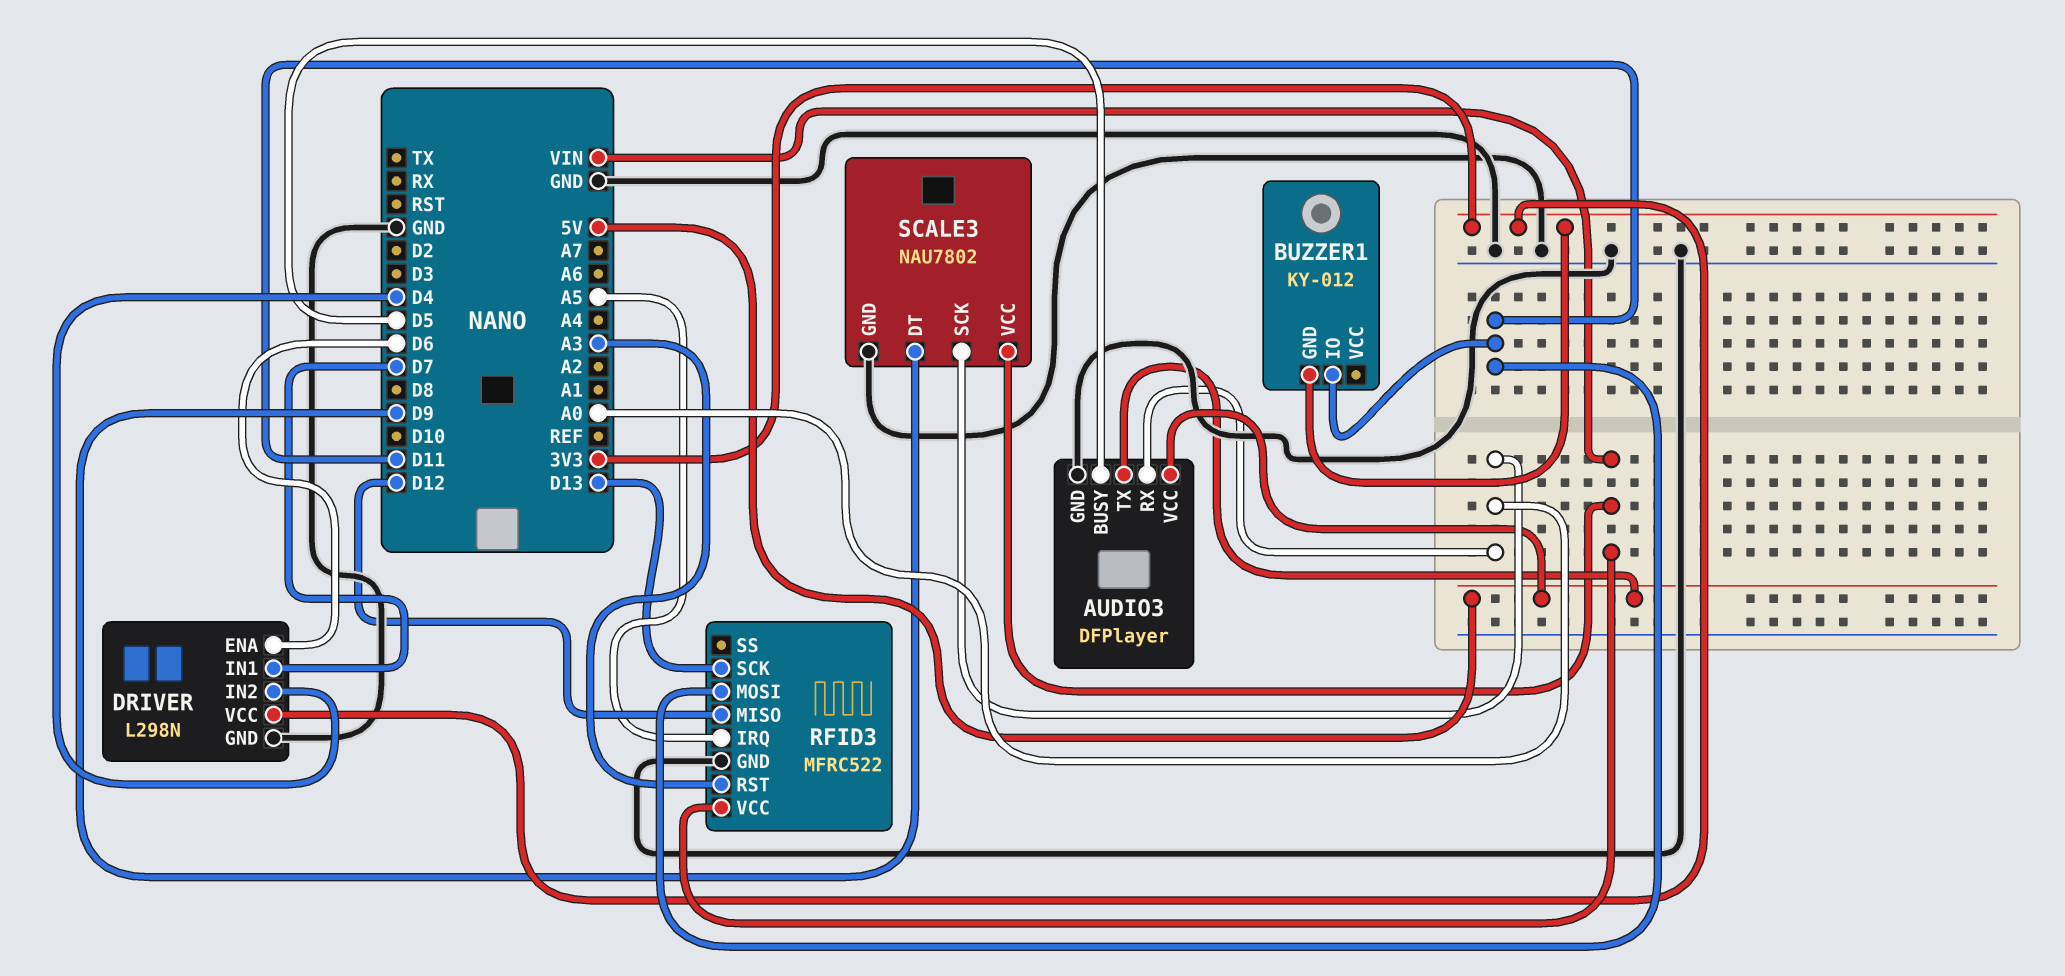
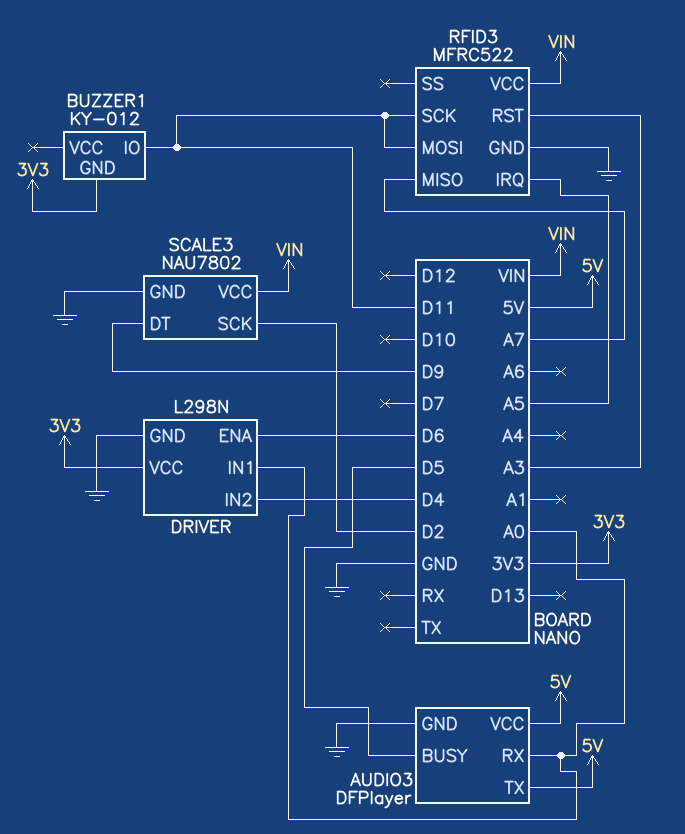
DRIVER pin IN1: D7 -> A0
RFID3 pin MISO: D12 -> A7
RFID3 pin SCK: D13 -> D11
SCALE3 pin SCK: A0 -> D2

